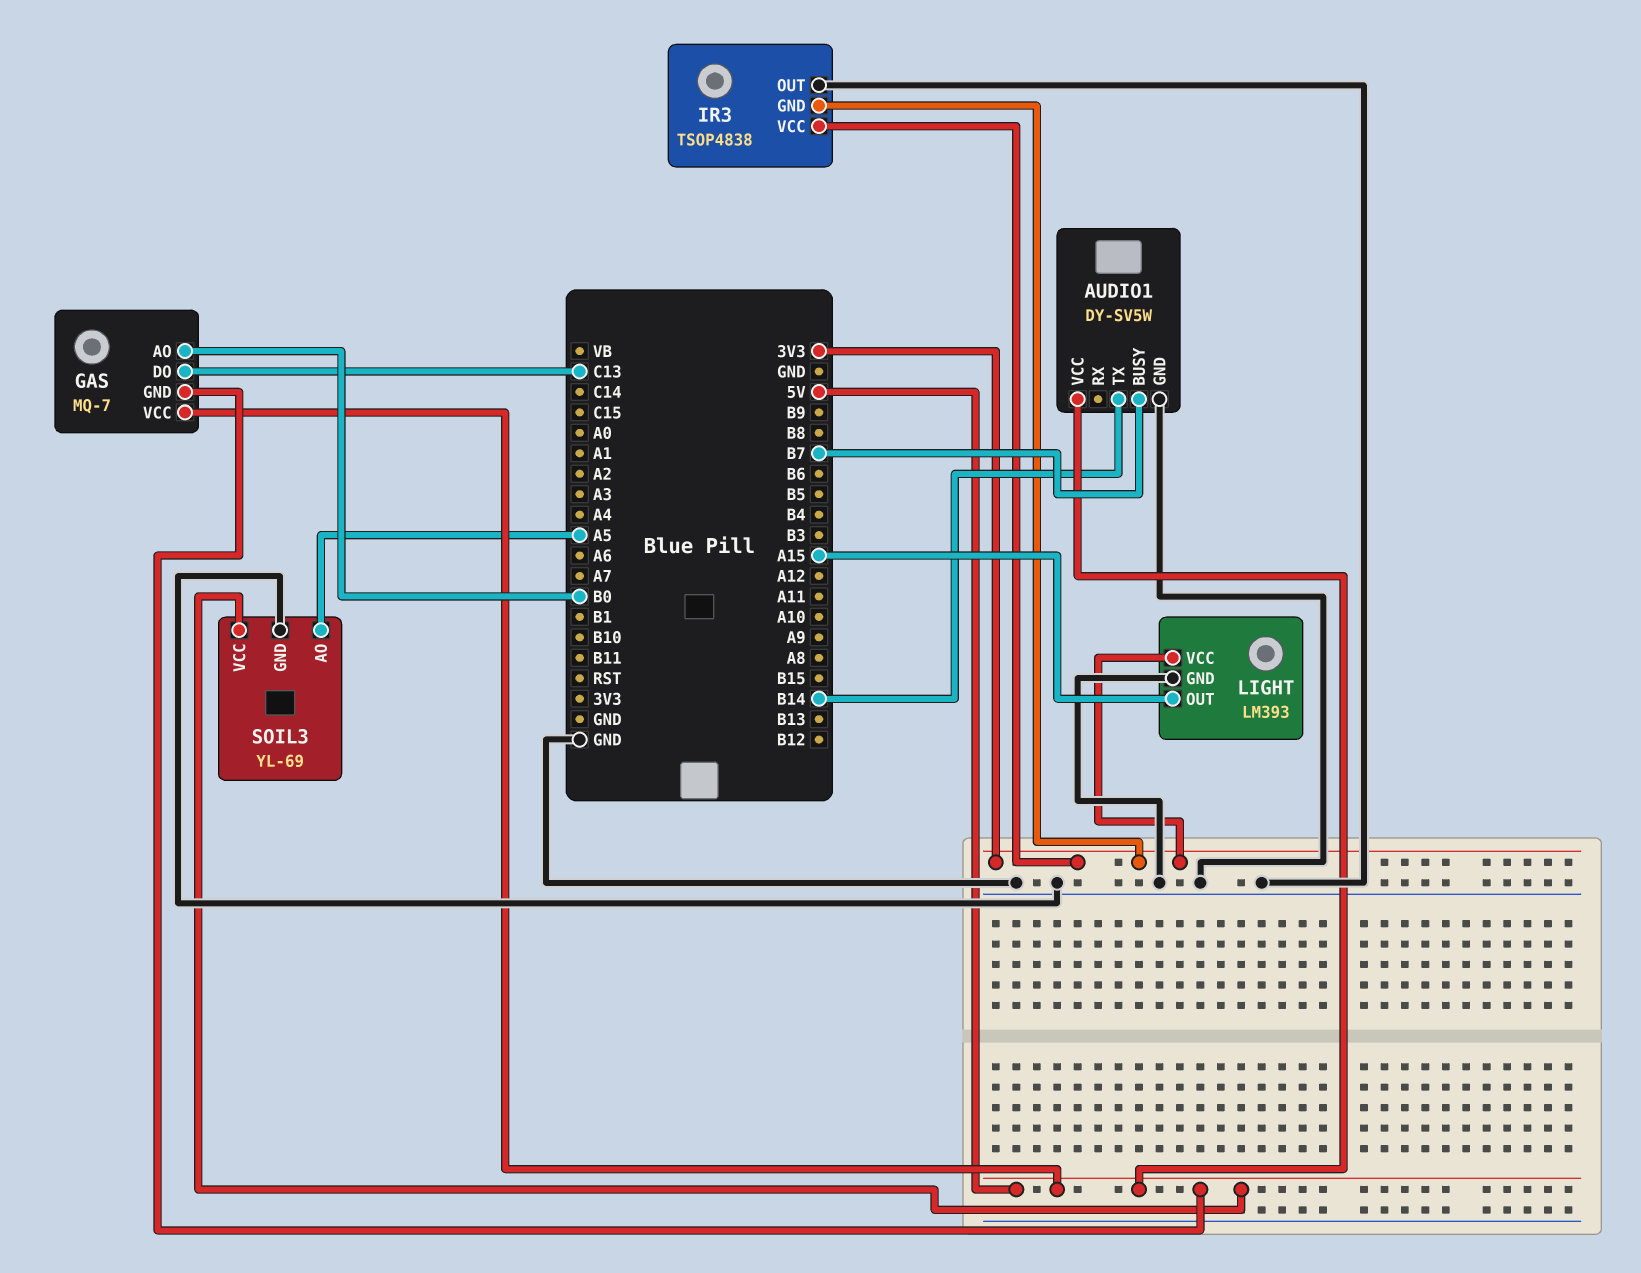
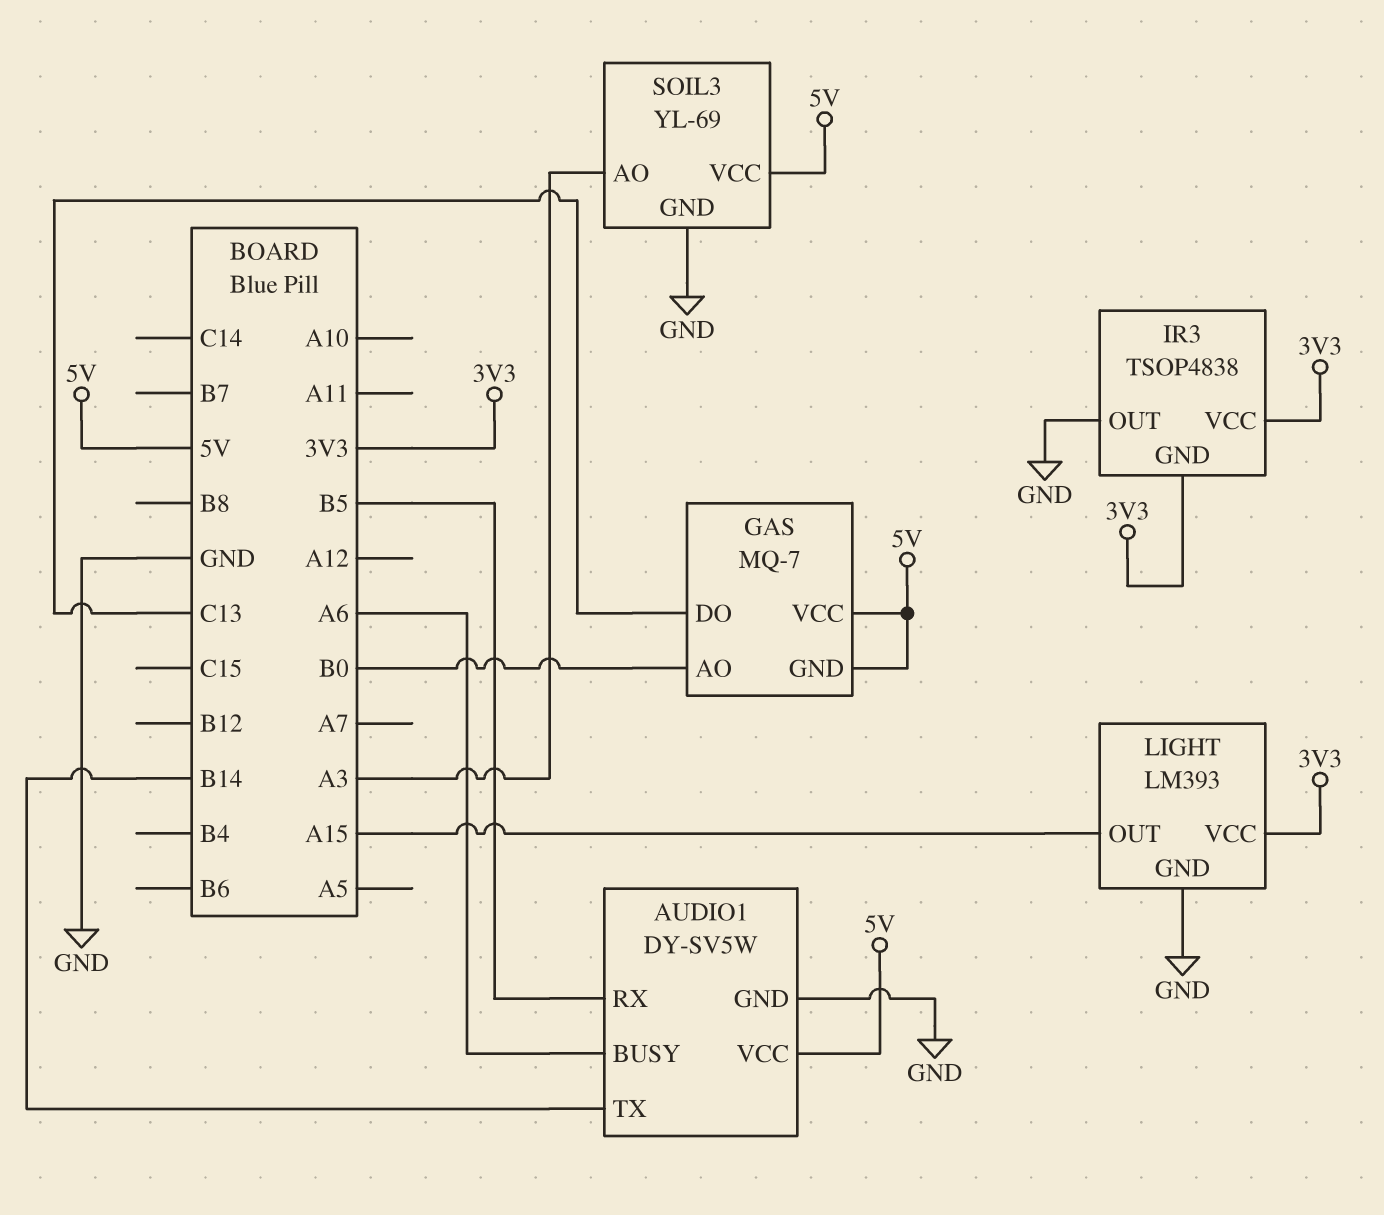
AUDIO1 pin BUSY: B7 -> A6
AUDIO1 pin RX: none -> B5
SOIL3 pin AO: A5 -> A3

